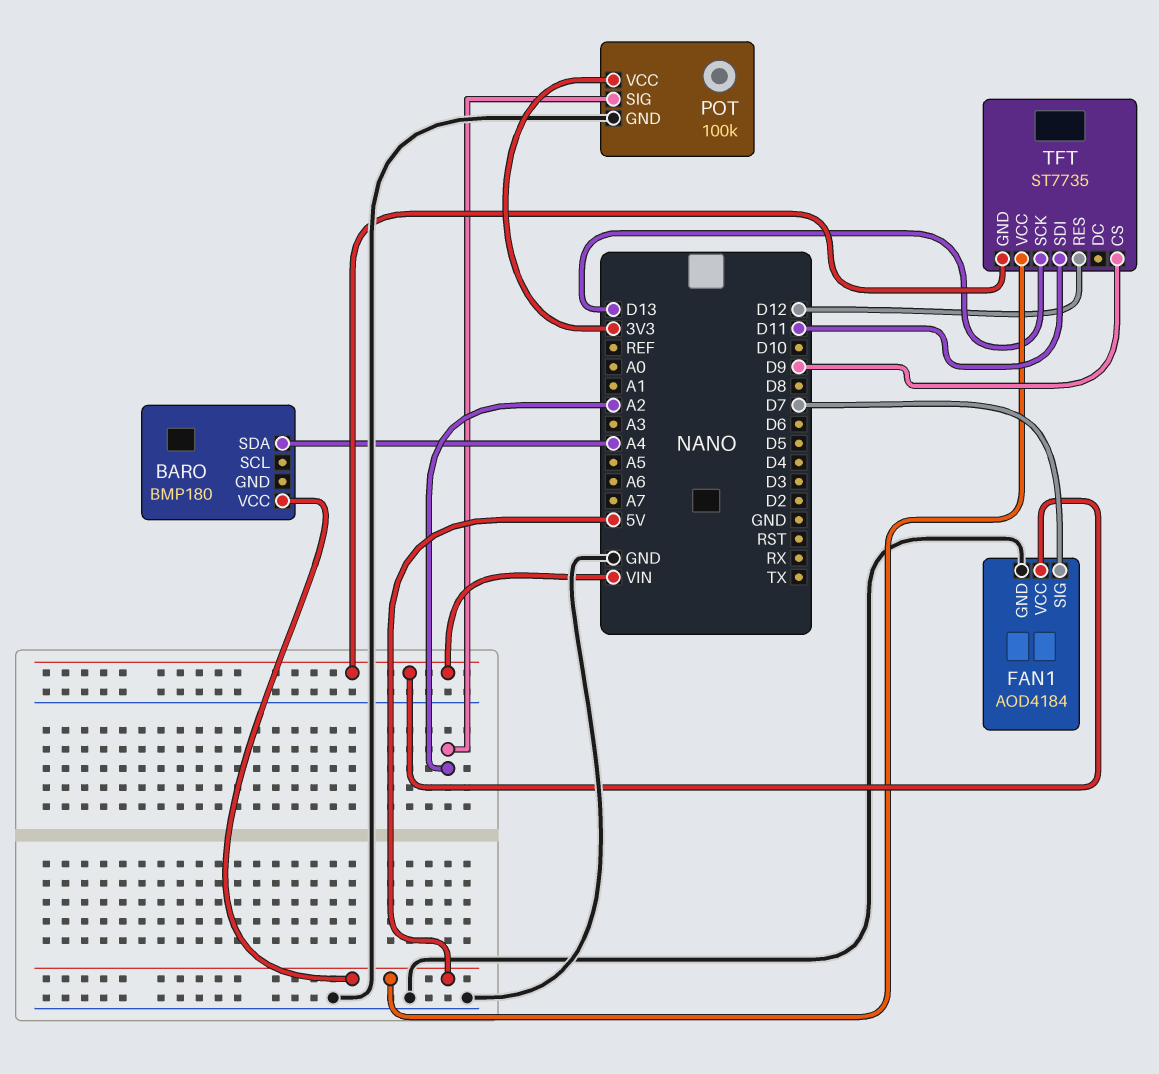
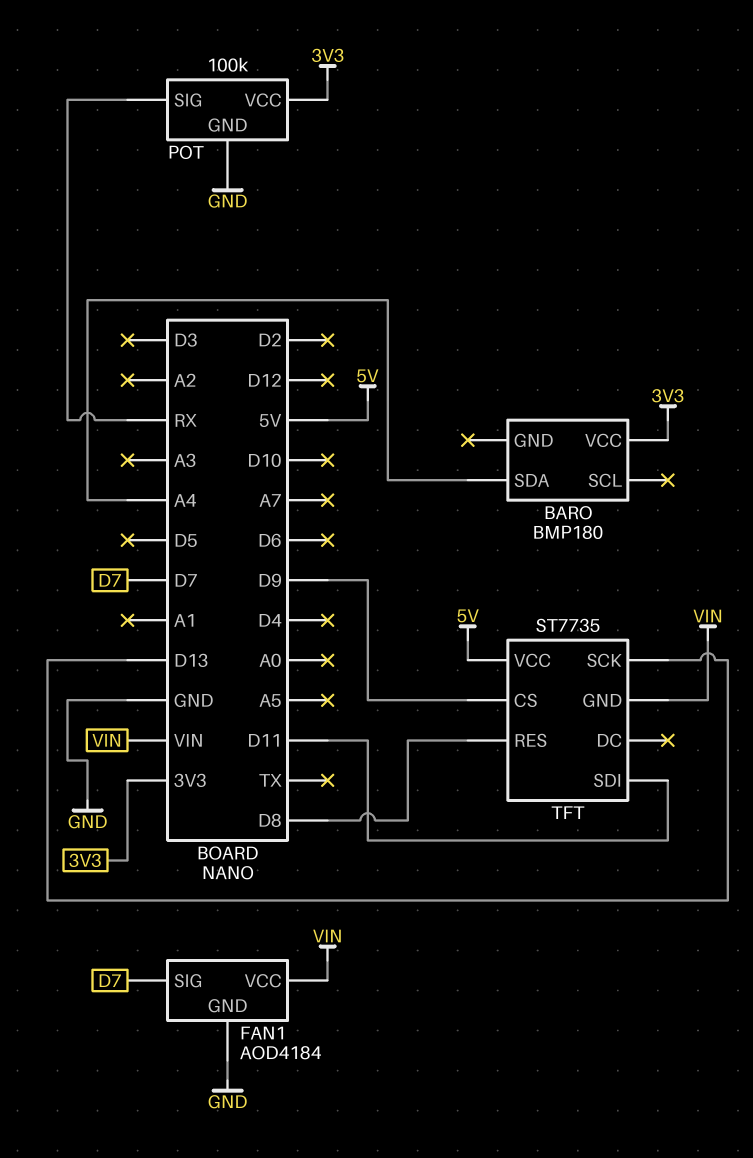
BARO pin VCC: 5V -> 3V3
POT pin SIG: A2 -> RX
TFT pin RES: D12 -> D8

